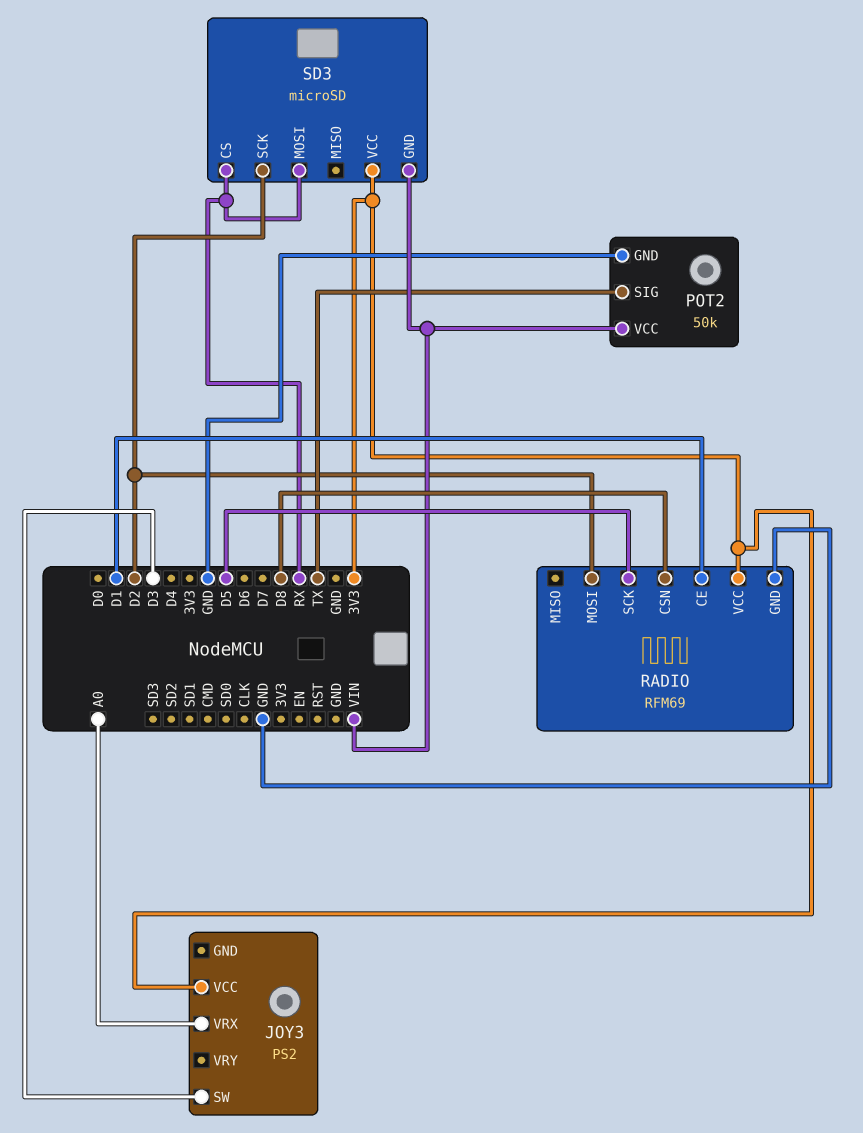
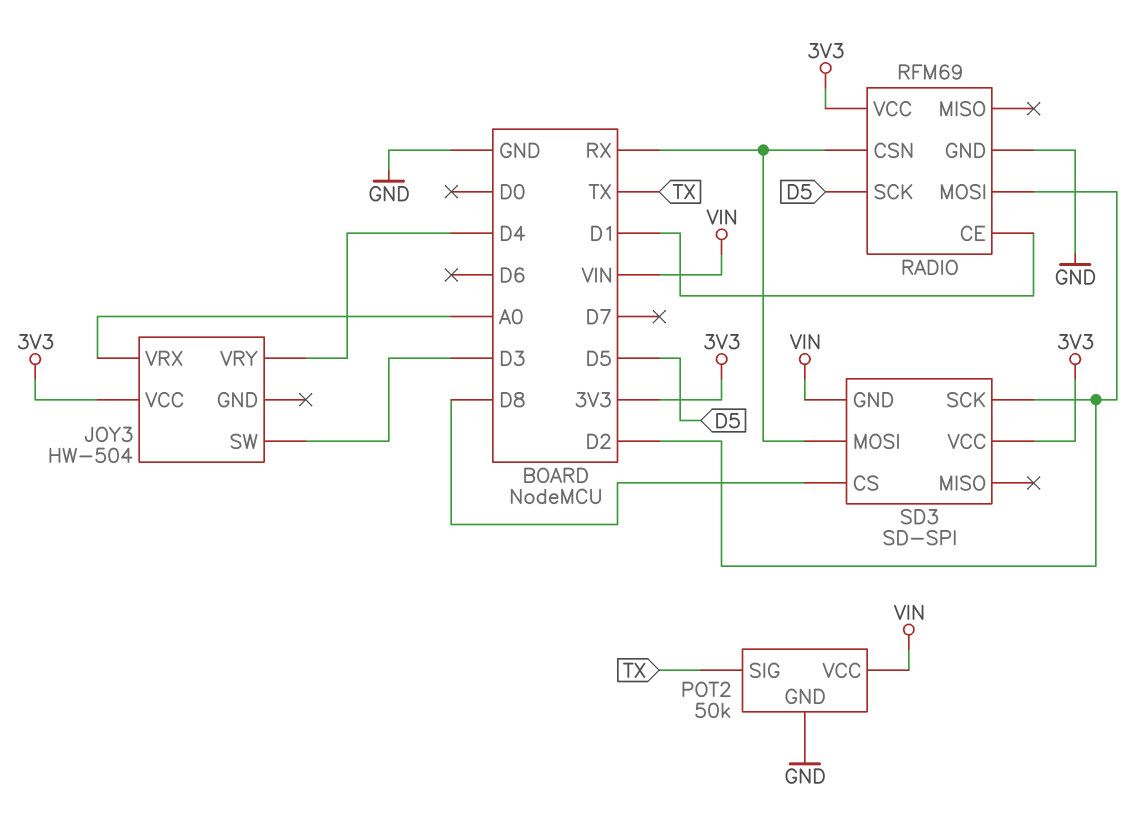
JOY3: PS2 -> HW-504
JOY3 pin VRY: none -> D4
RADIO pin CSN: D8 -> RX
SD3: microSD -> SD-SPI
SD3 pin CS: RX -> D8

